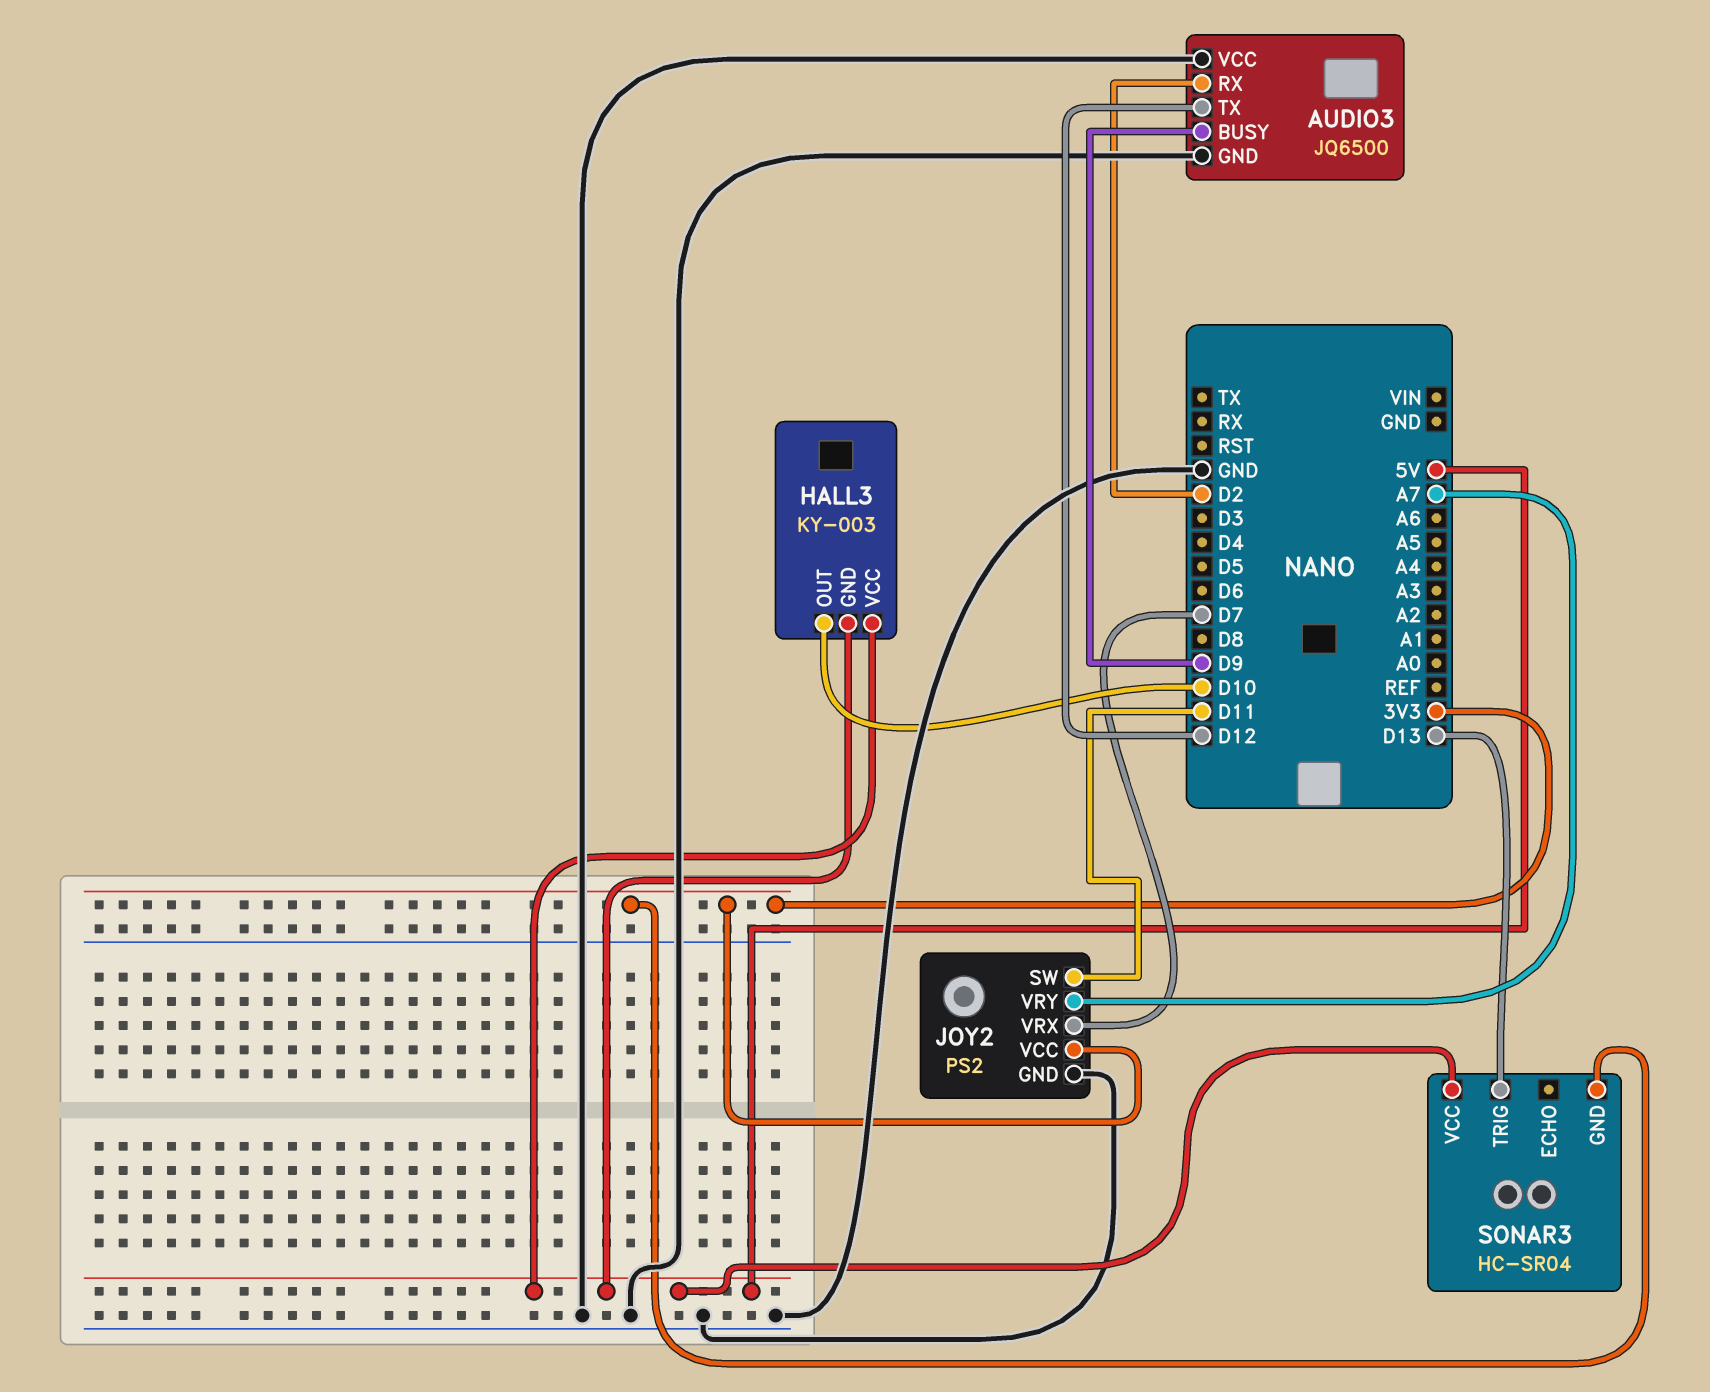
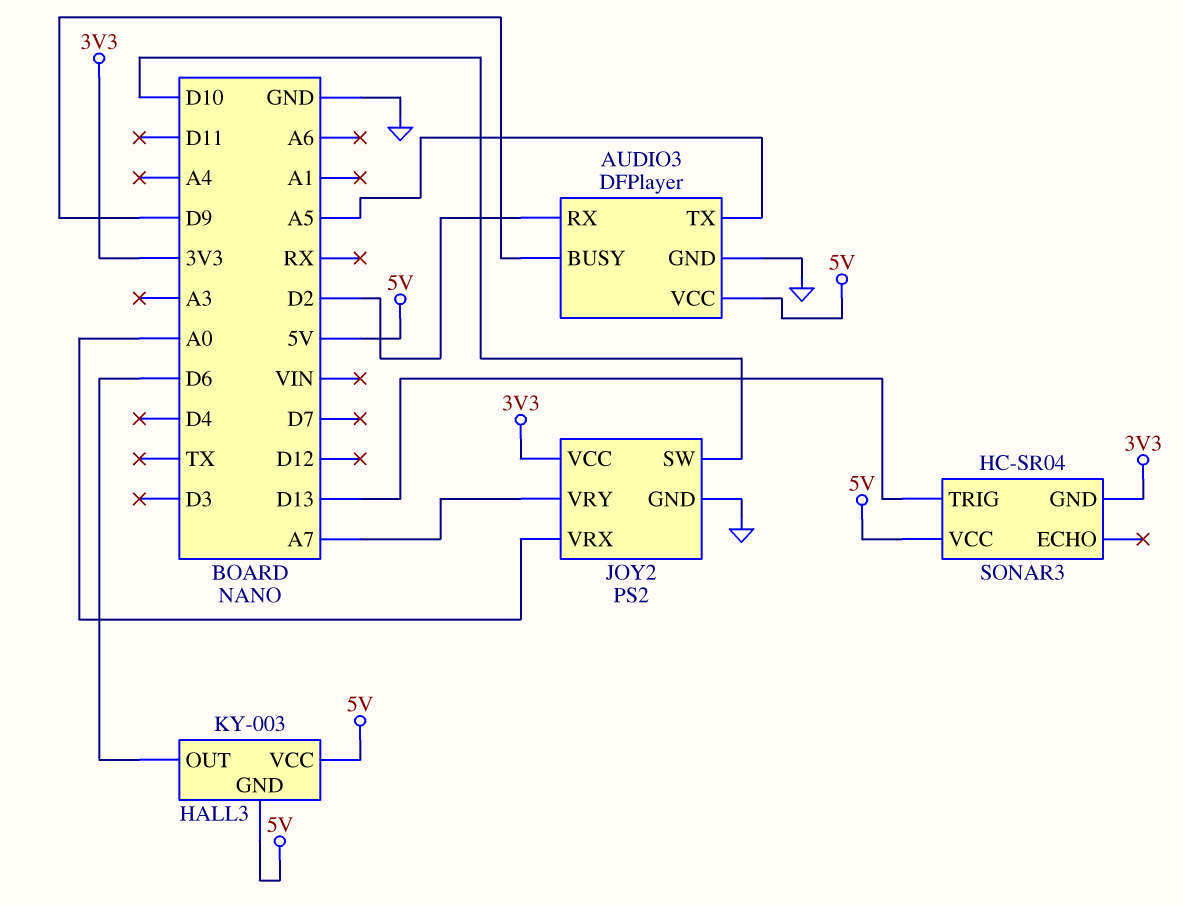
AUDIO3: JQ6500 -> DFPlayer
AUDIO3 pin TX: D12 -> A5
AUDIO3 pin VCC: GND -> 5V
HALL3 pin OUT: D10 -> D6
JOY2 pin SW: D11 -> D10
JOY2 pin VRX: D7 -> A0

